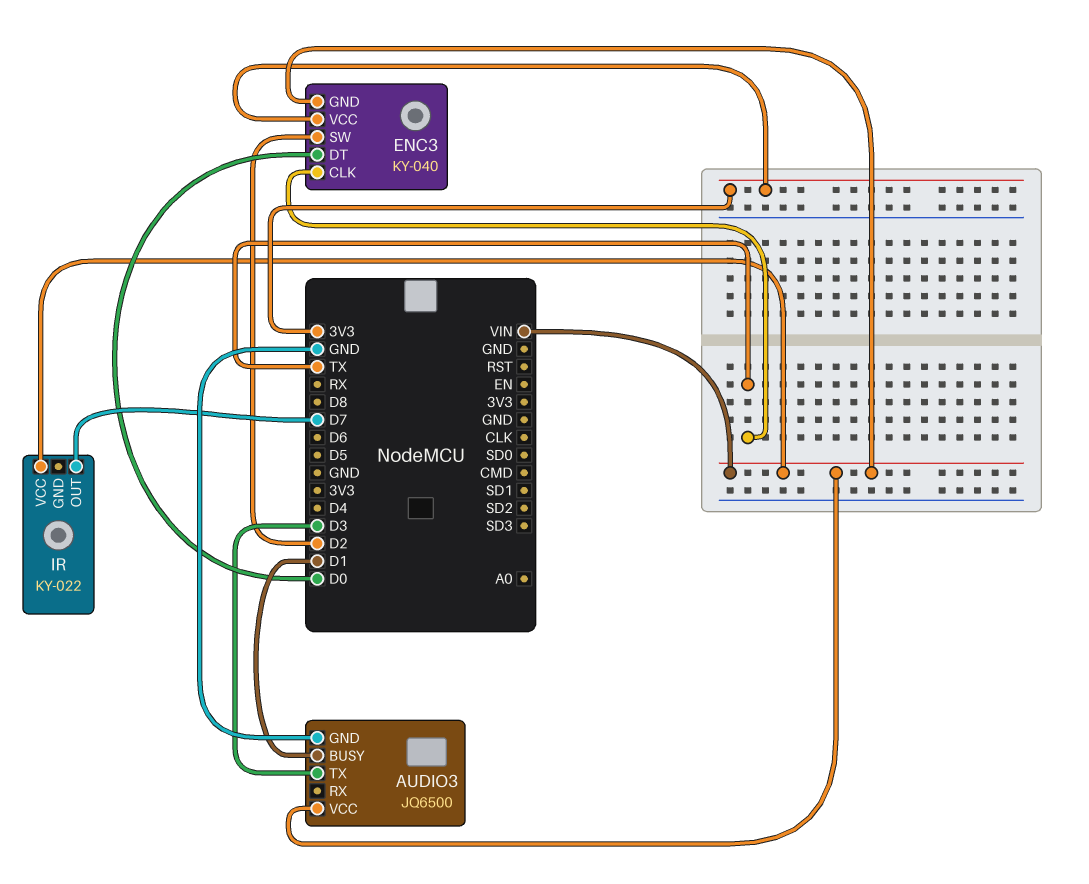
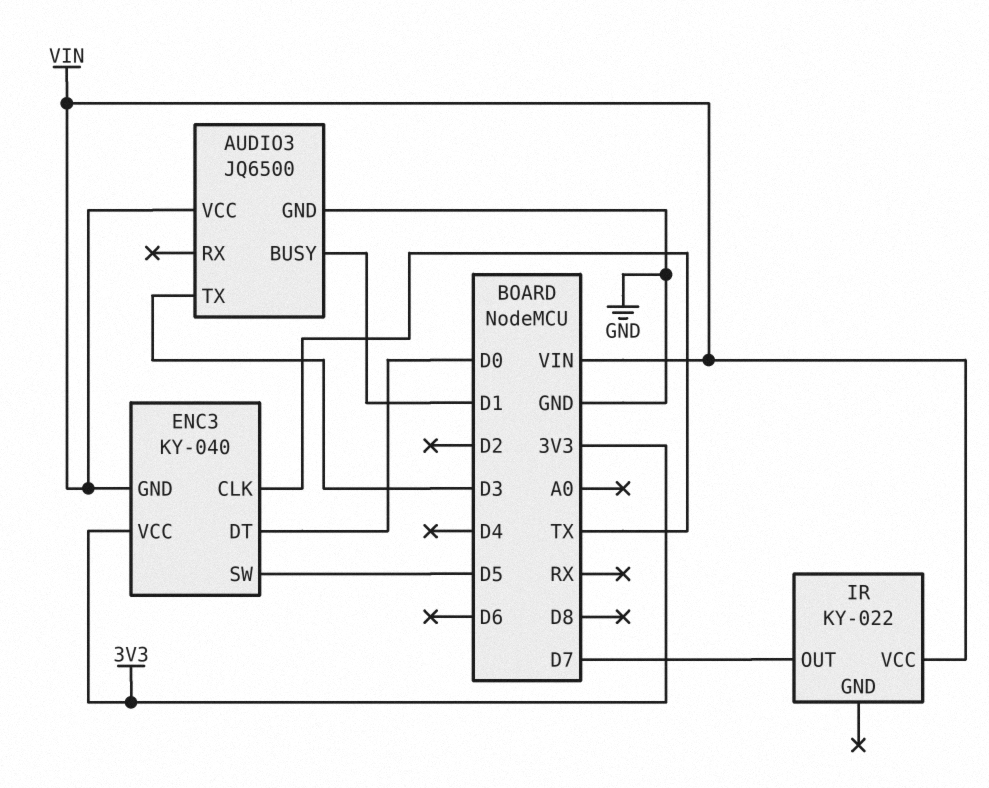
ENC3 pin SW: D2 -> D5

